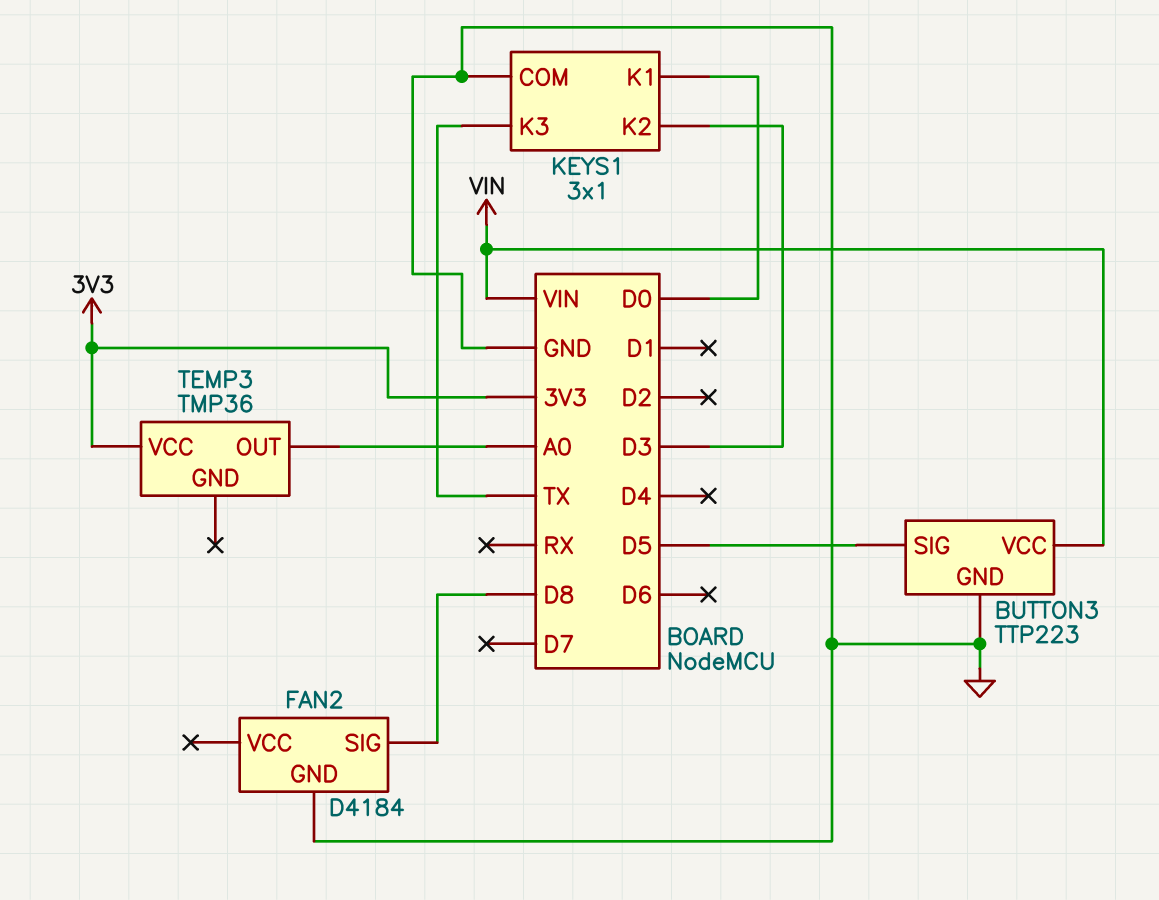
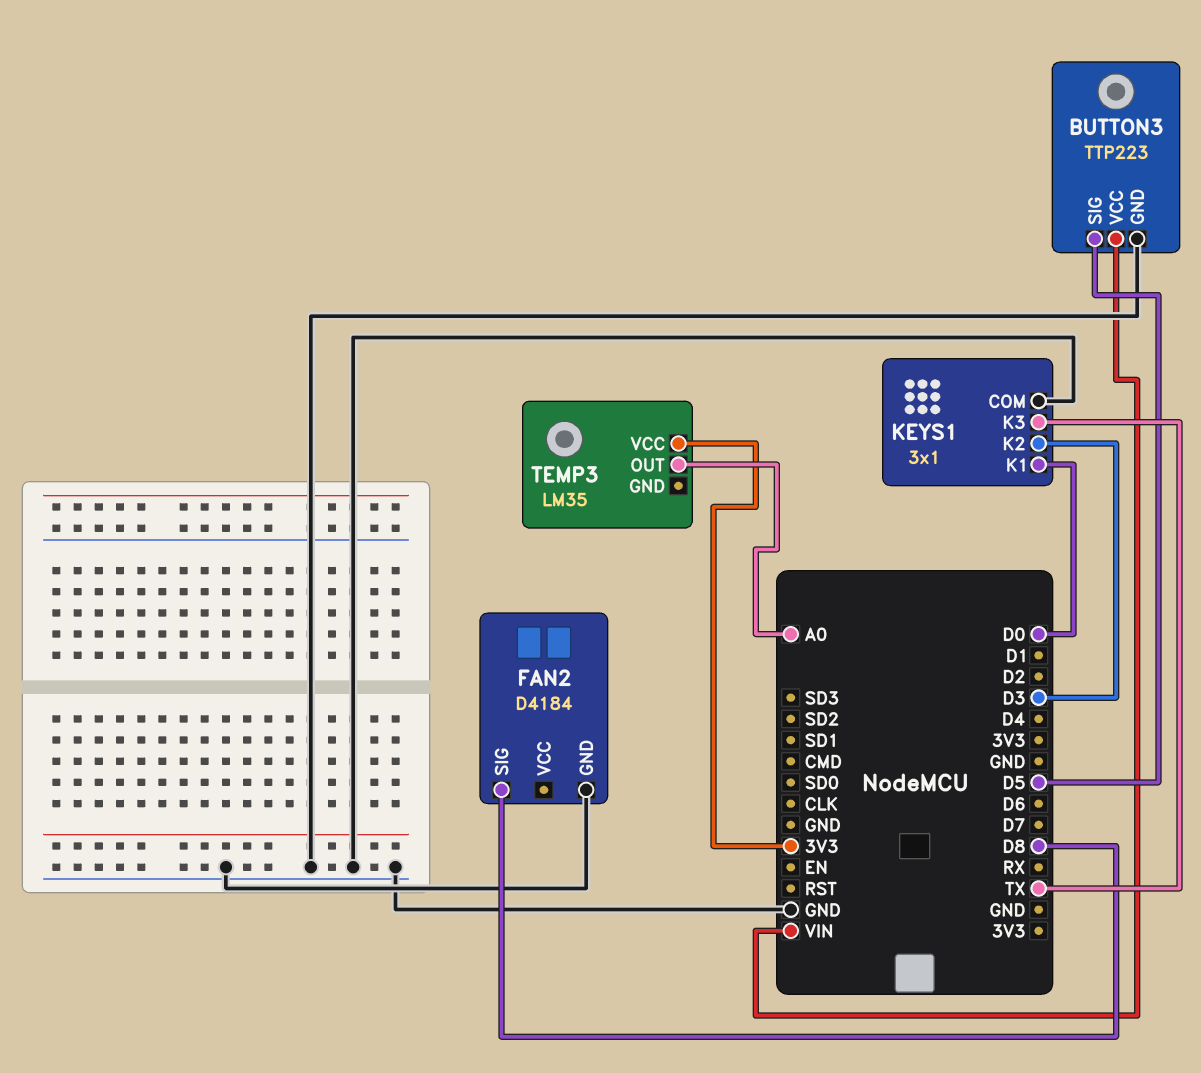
TEMP3: TMP36 -> LM35

